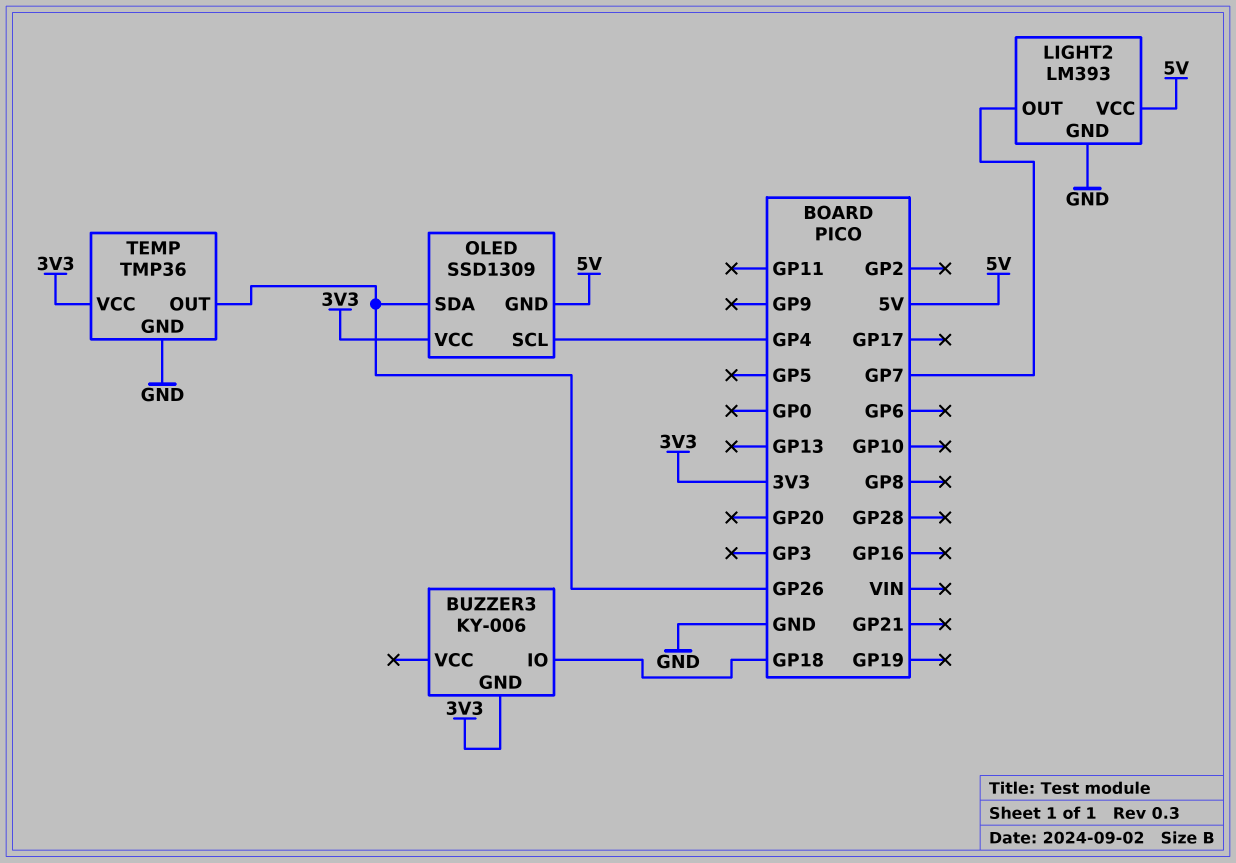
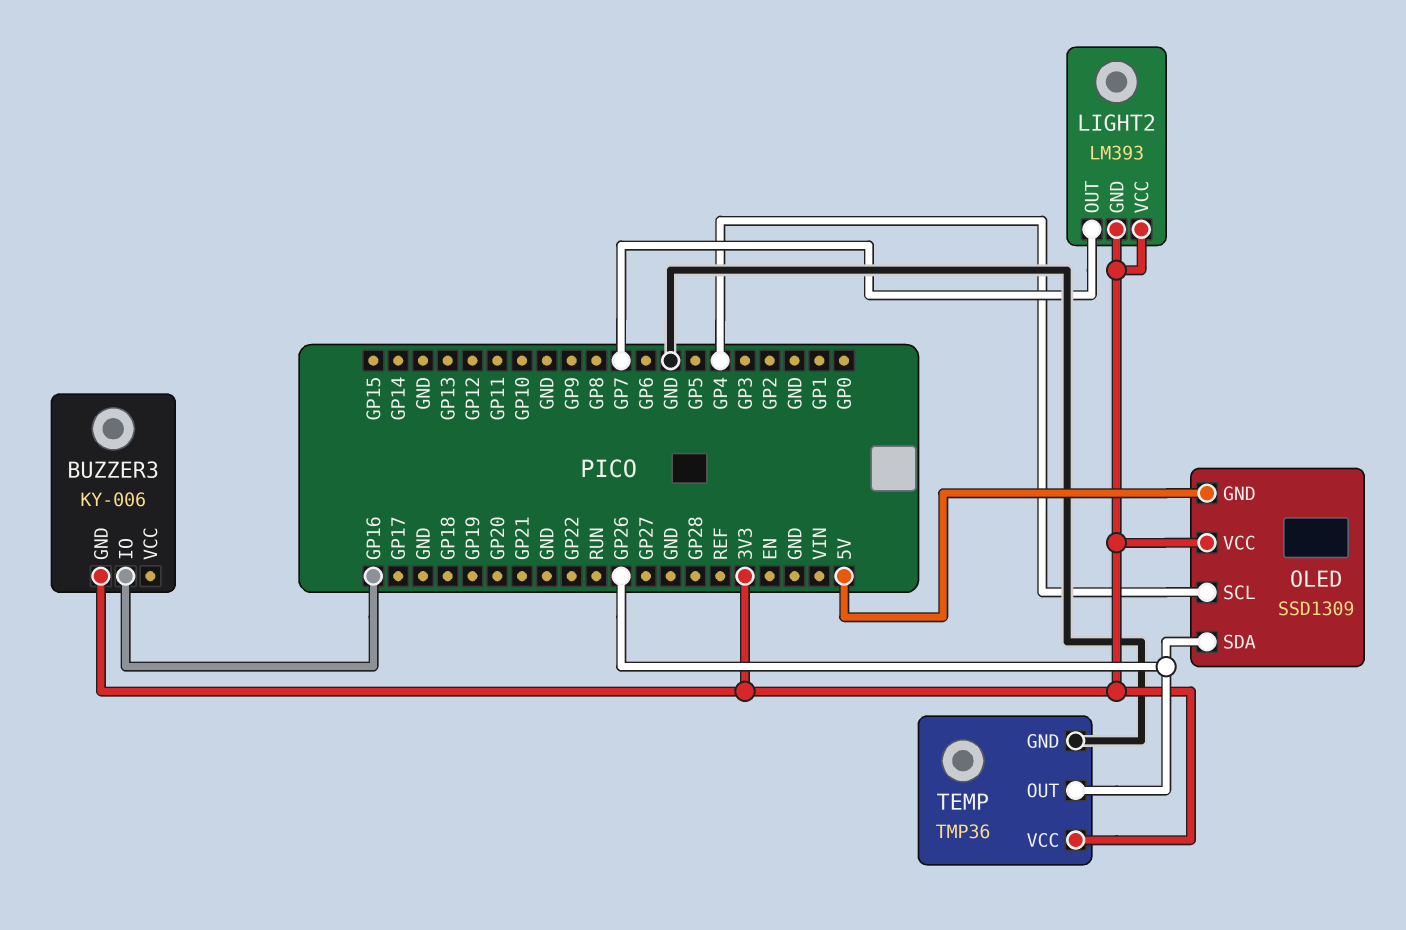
BUZZER3 pin IO: GP18 -> GP16
LIGHT2 pin GND: GND -> 3V3
LIGHT2 pin VCC: 5V -> 3V3

